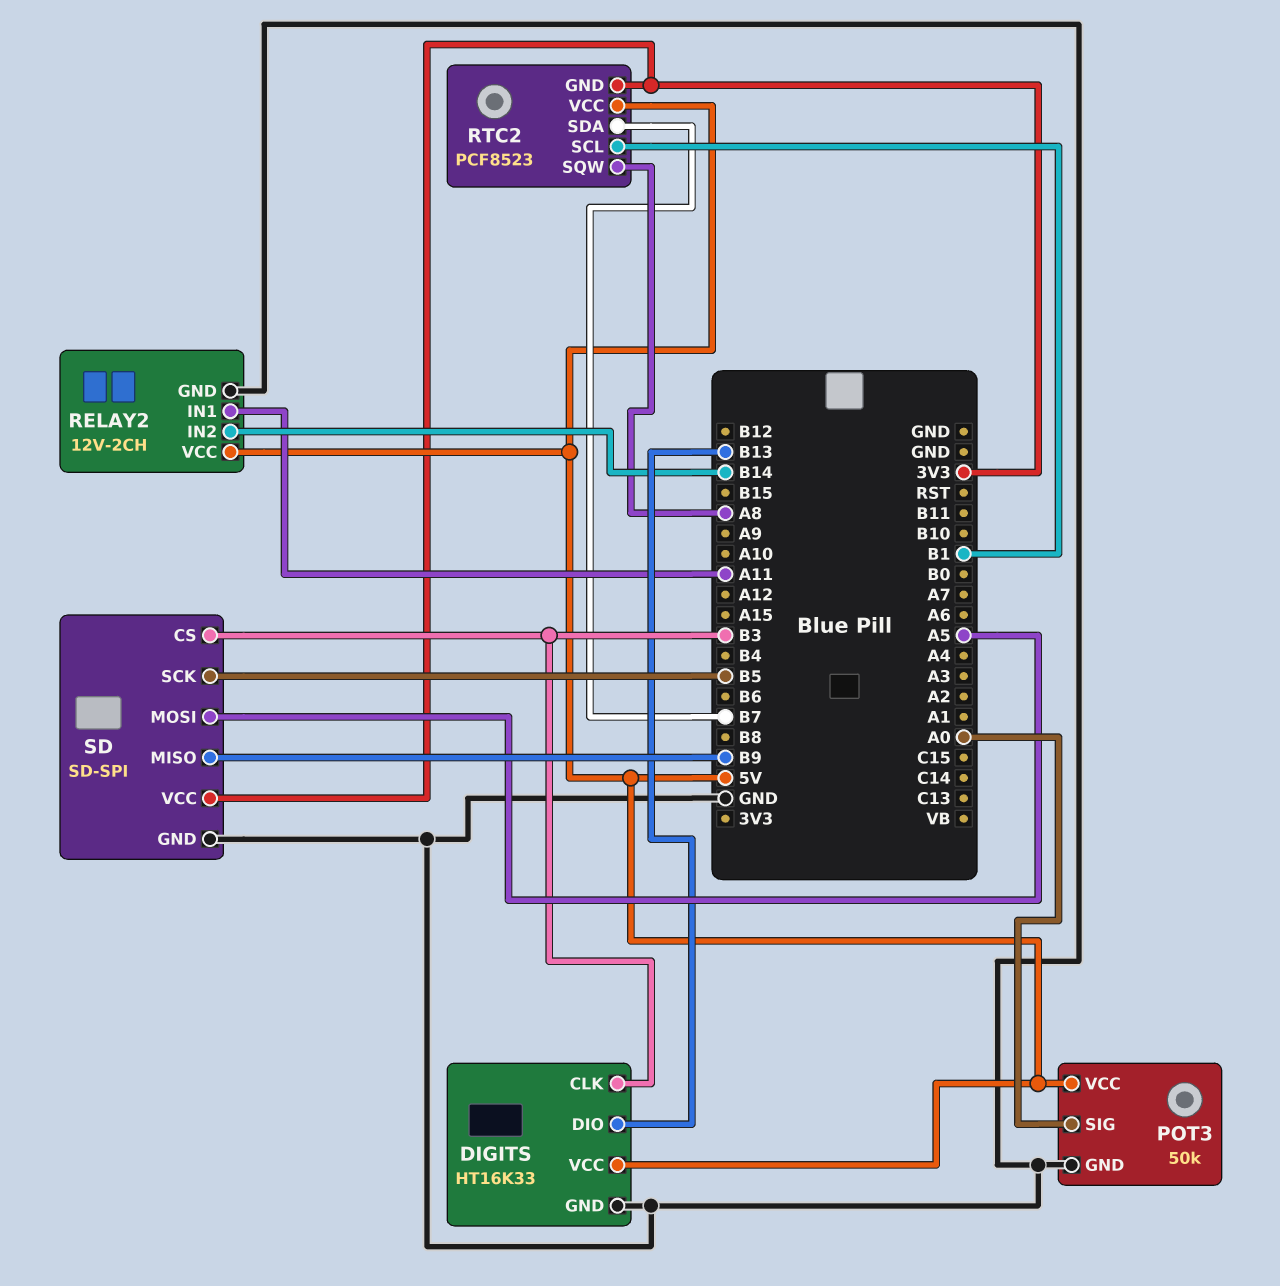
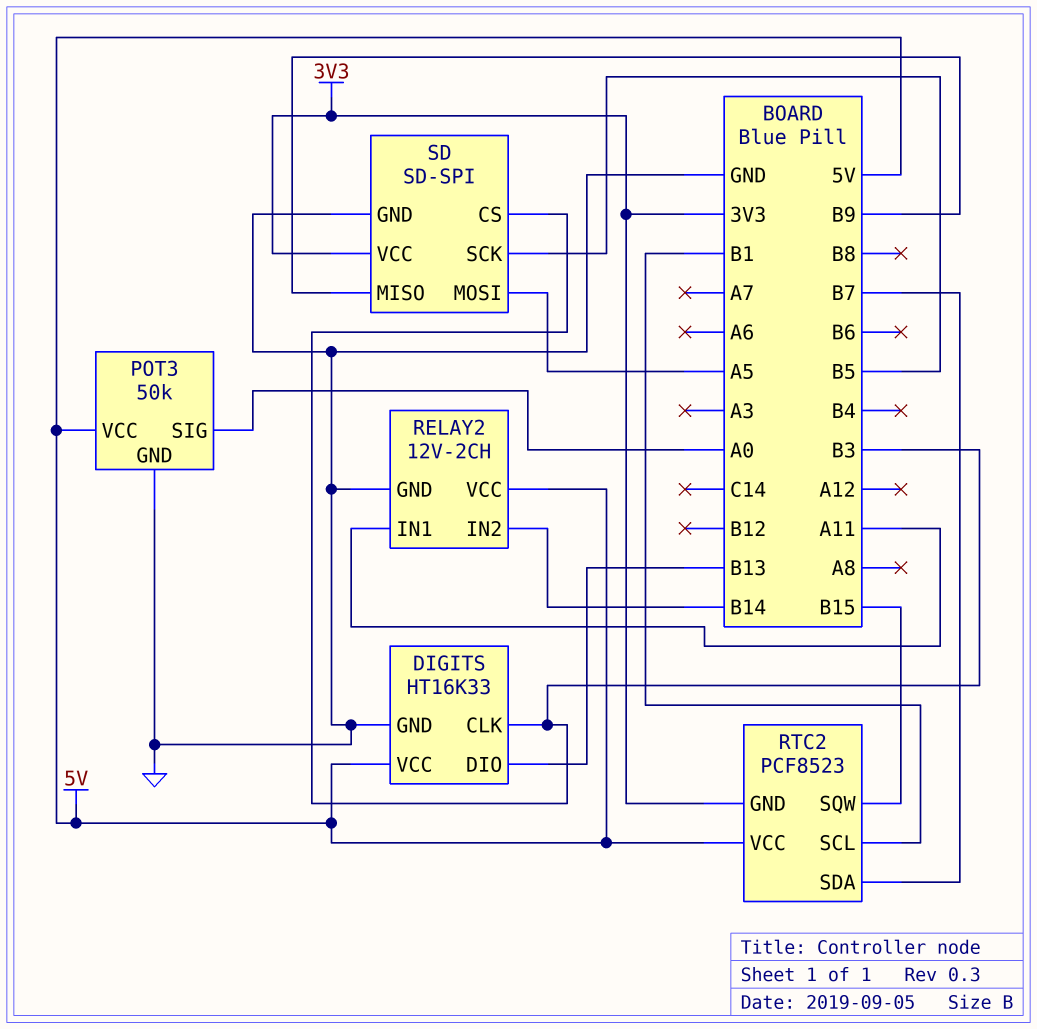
RTC2 pin SQW: A8 -> B15

